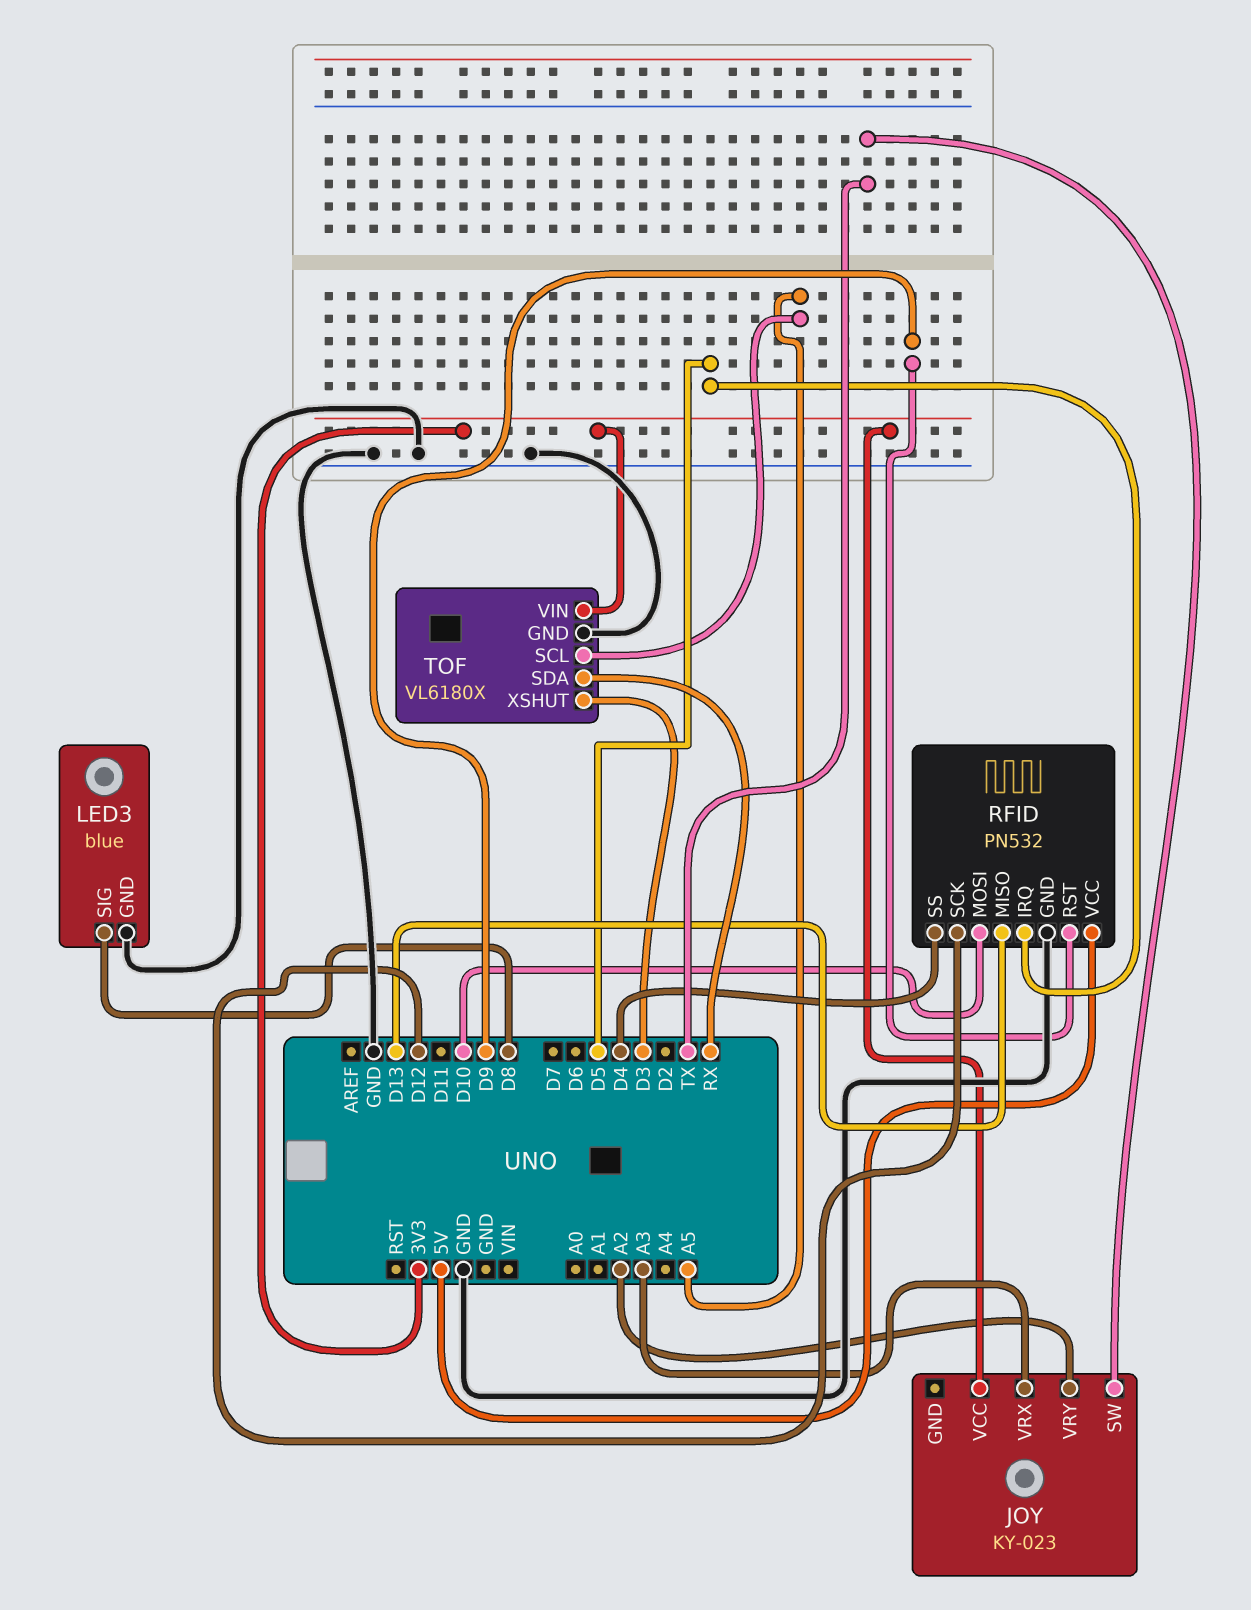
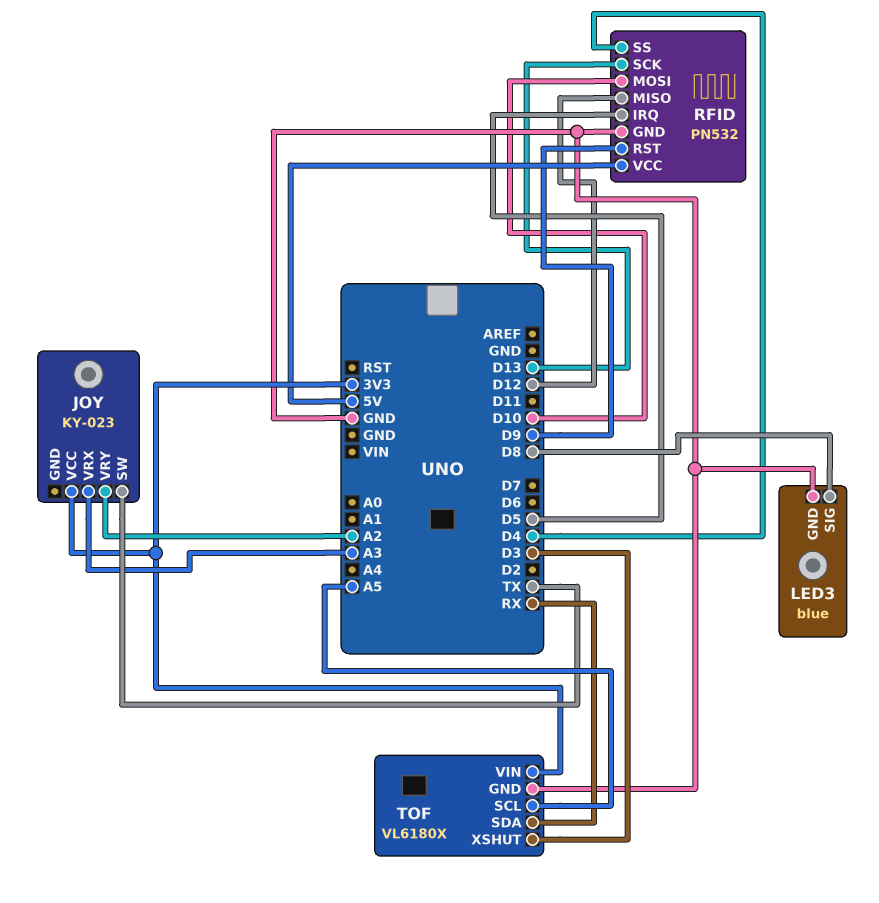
RFID pin MISO: D13 -> D12
RFID pin SCK: D12 -> D13

